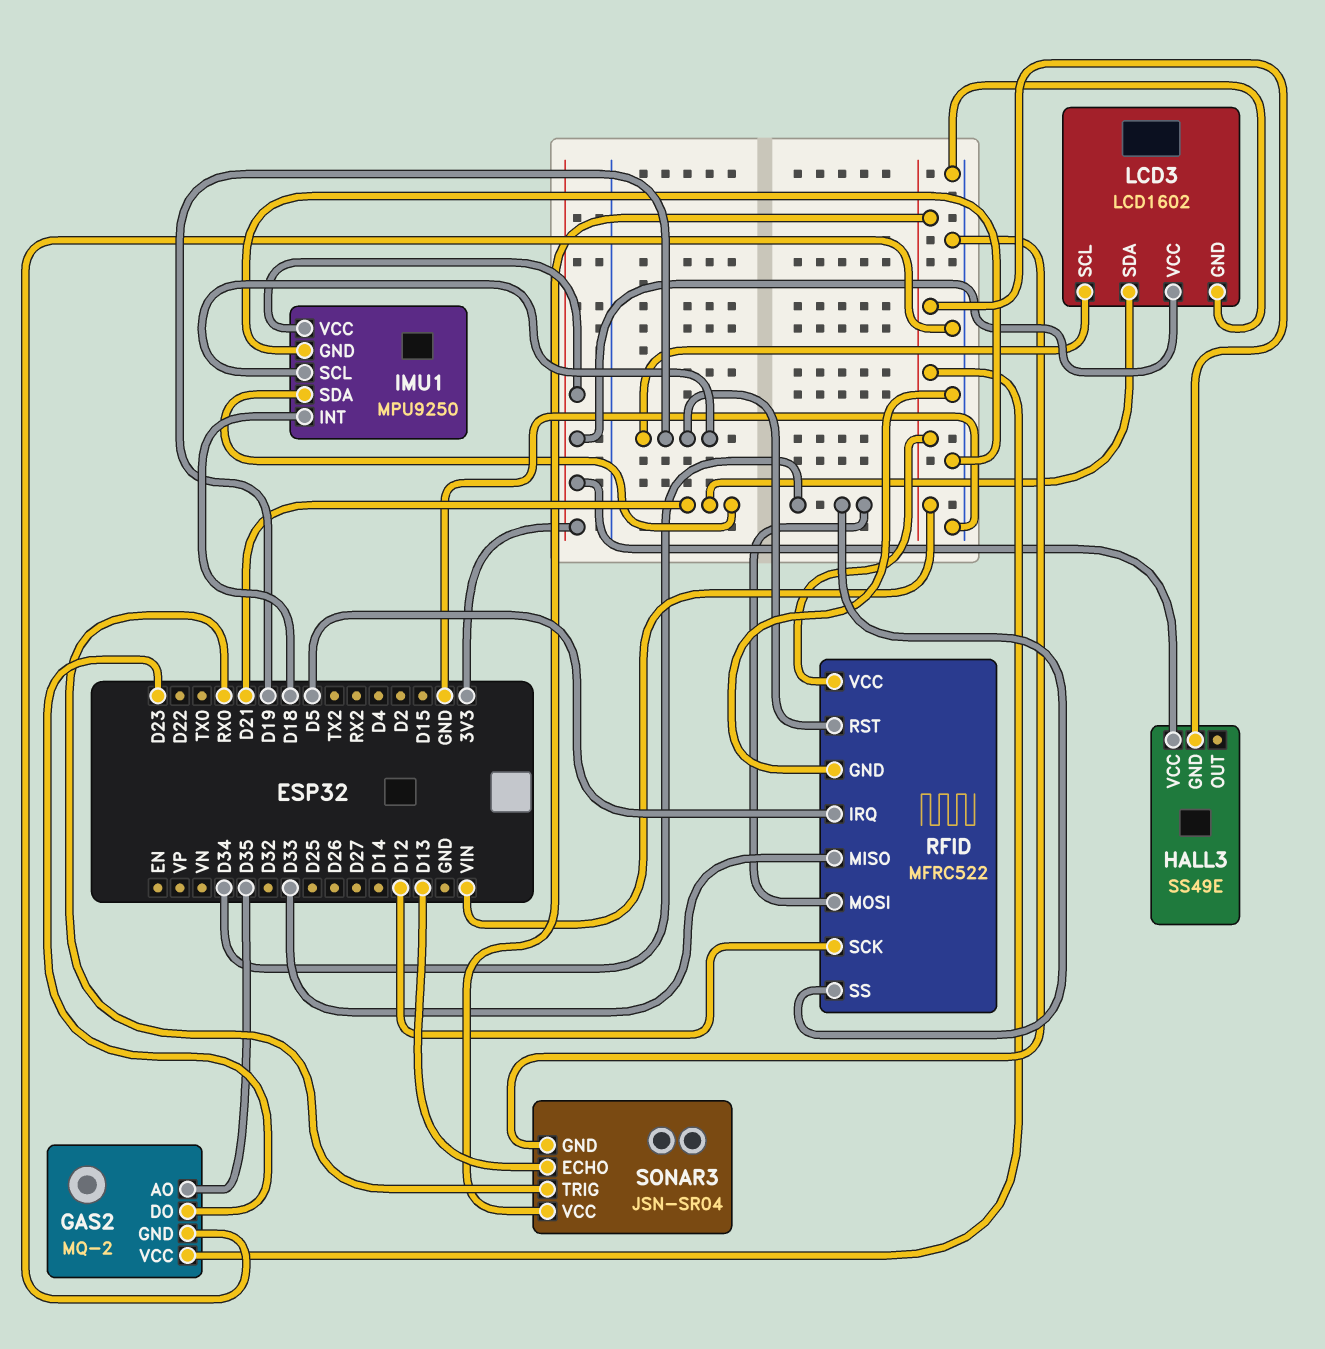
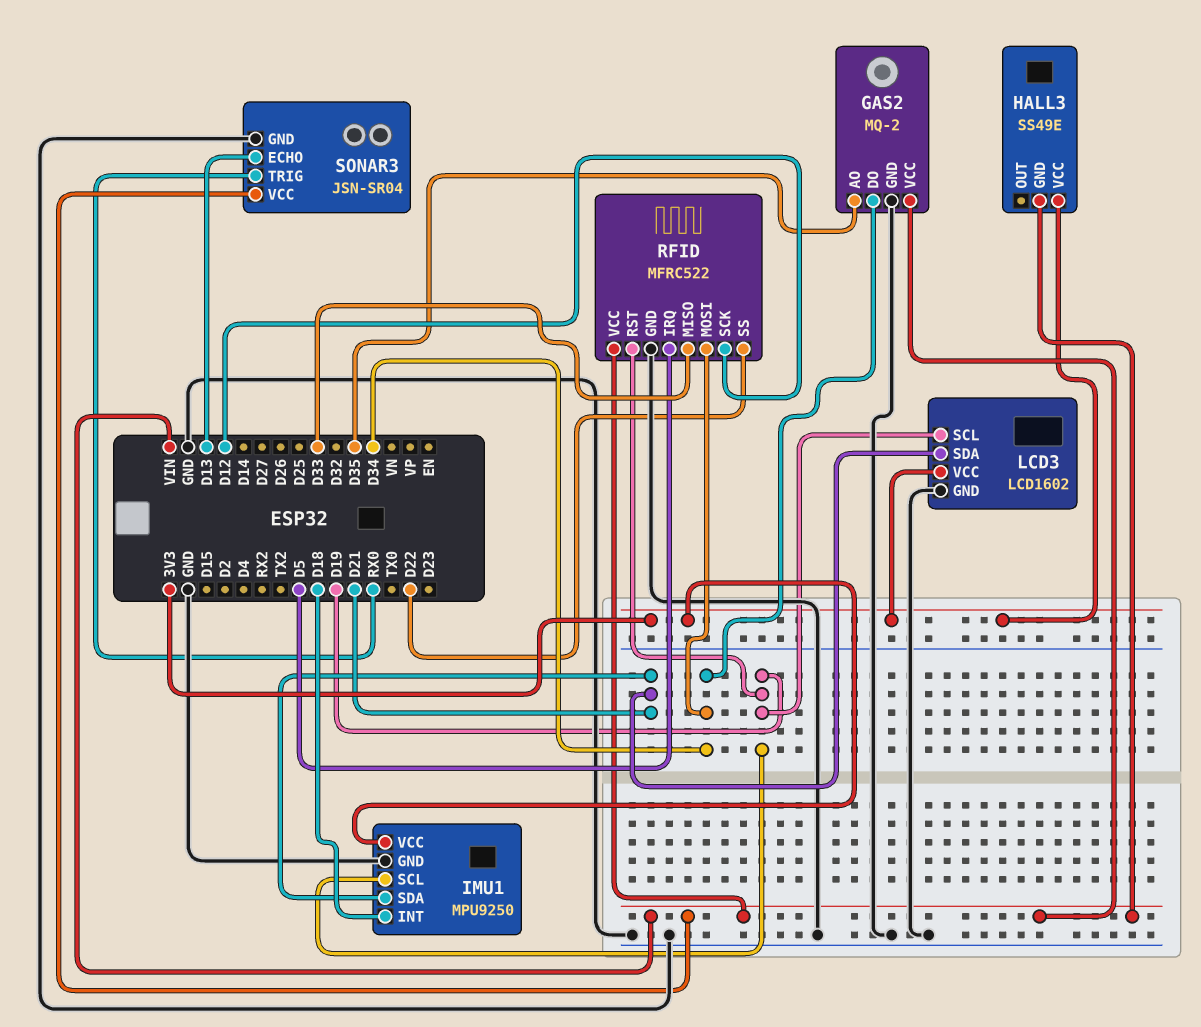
GAS2 pin DO: D23 -> D34
RFID pin SS: D34 -> D22

